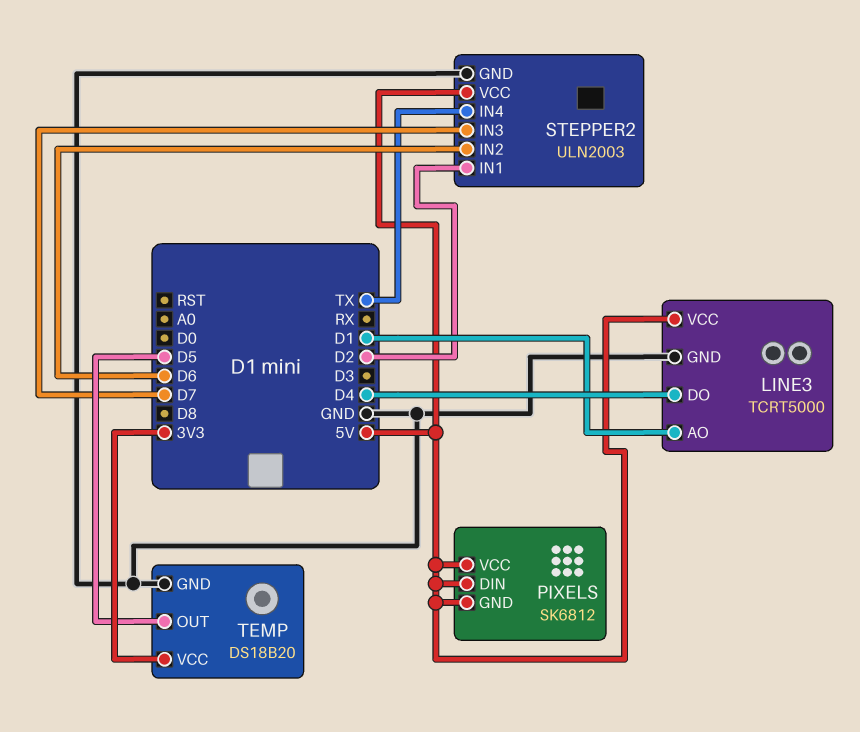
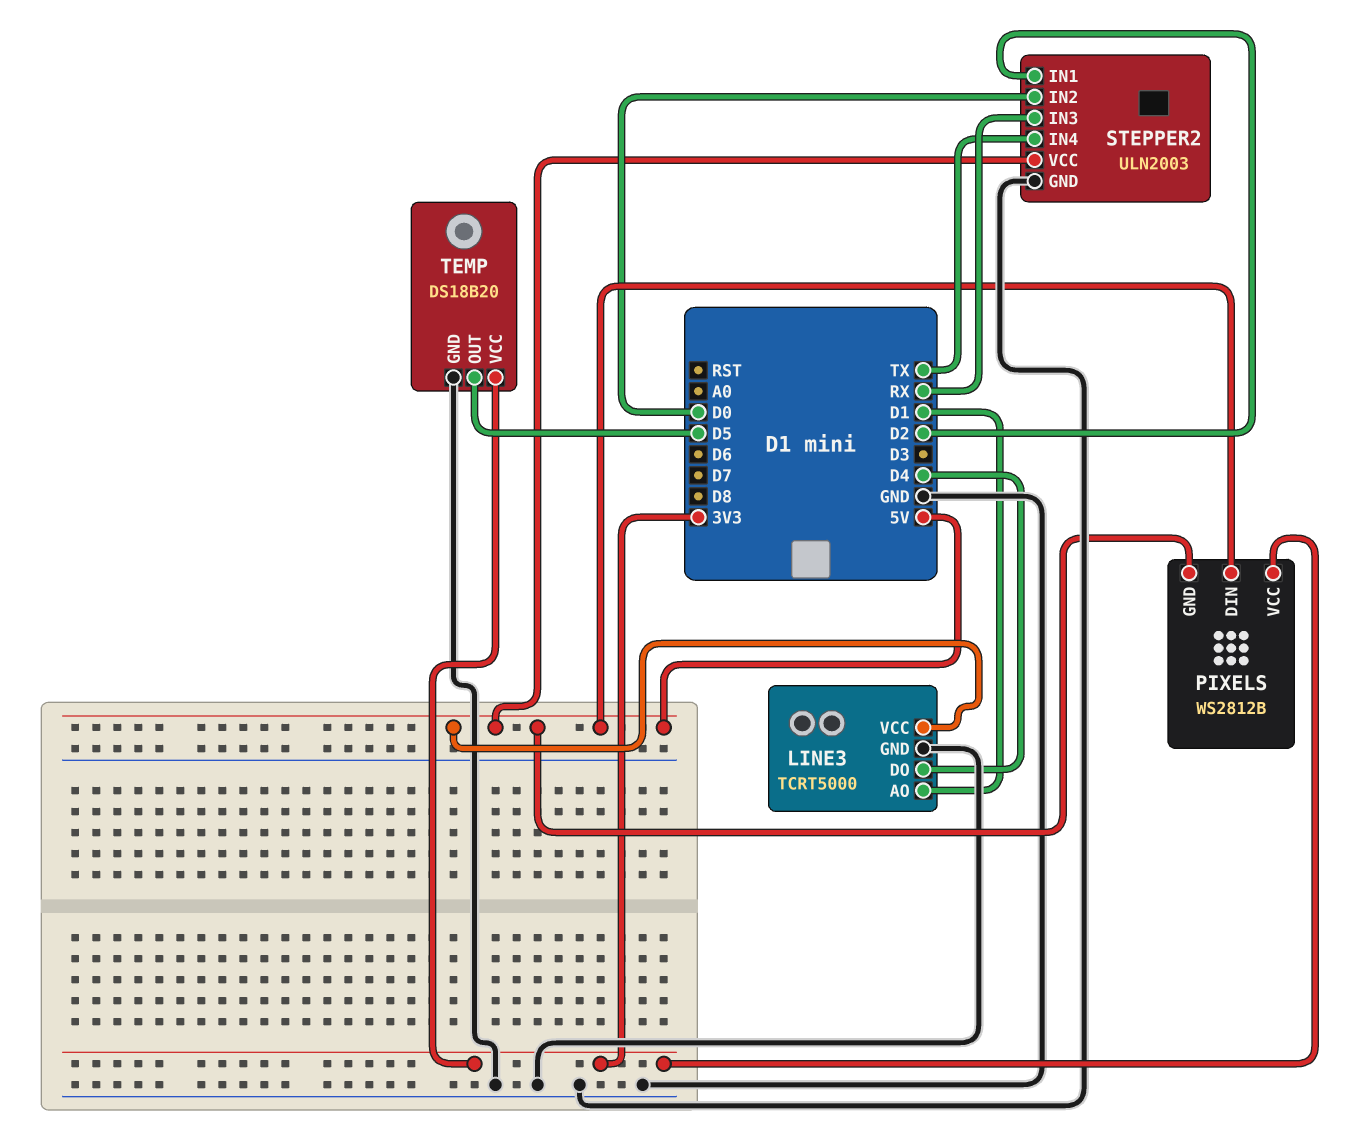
PIXELS: SK6812 -> WS2812B
PIXELS pin VCC: 5V -> 3V3
STEPPER2 pin IN2: D6 -> D0
STEPPER2 pin IN3: D7 -> RX

